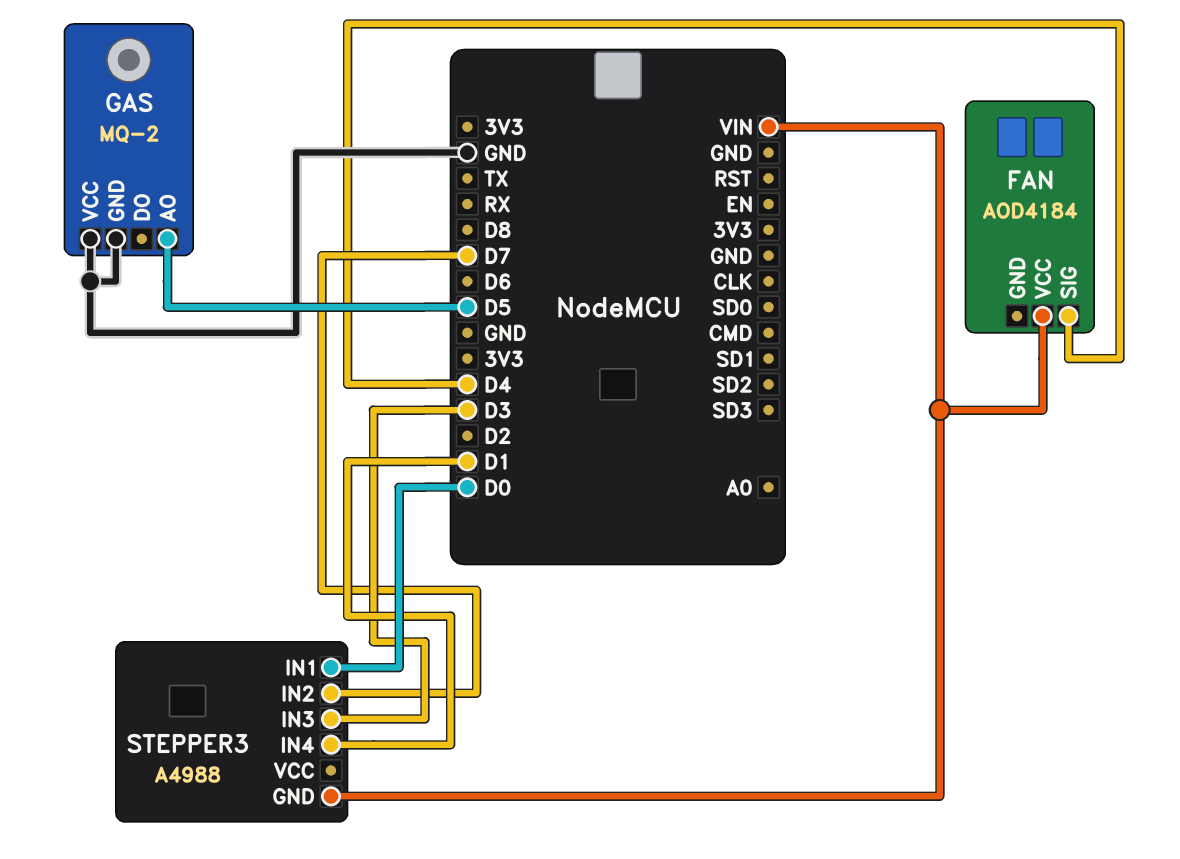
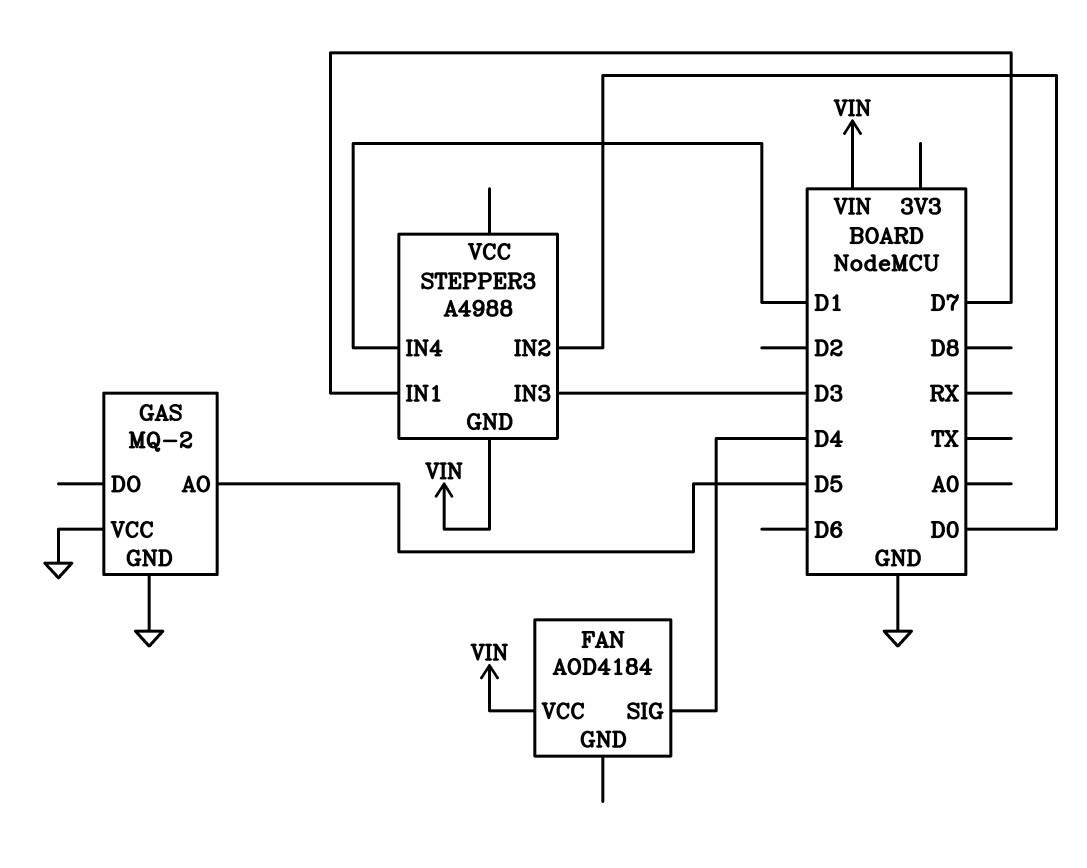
STEPPER3 pin IN1: D0 -> D7
STEPPER3 pin IN2: D7 -> D0

